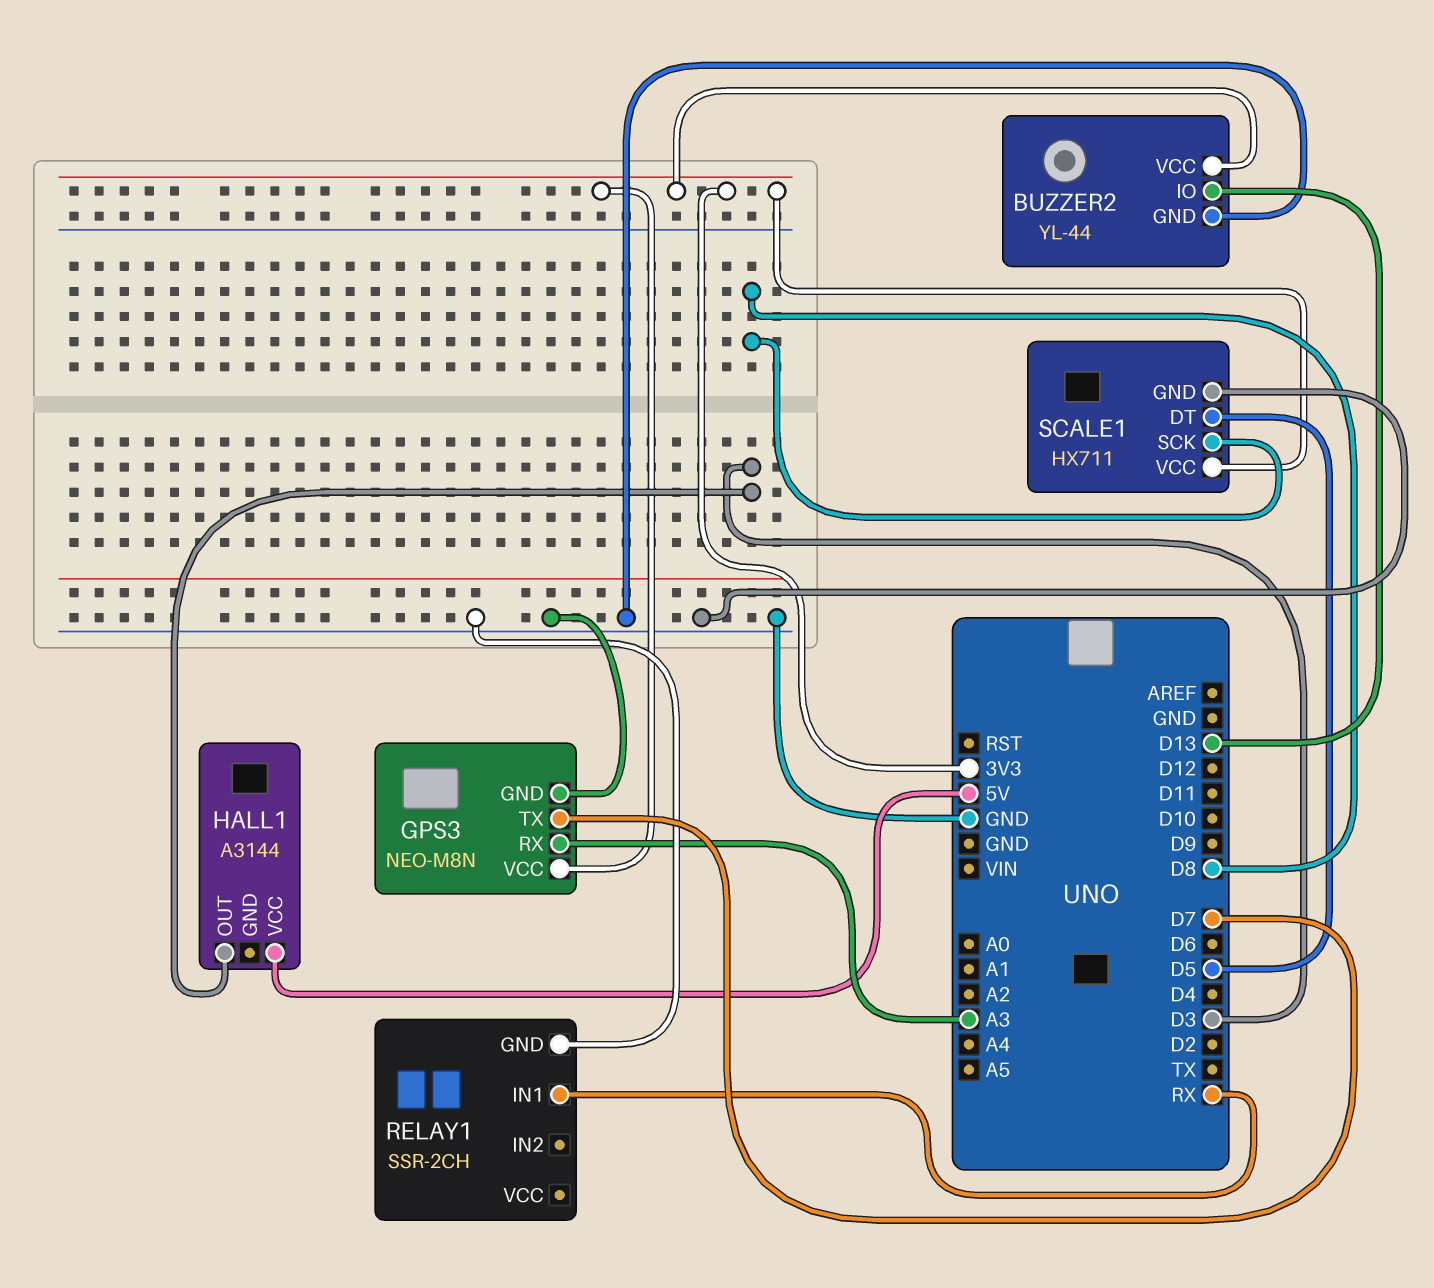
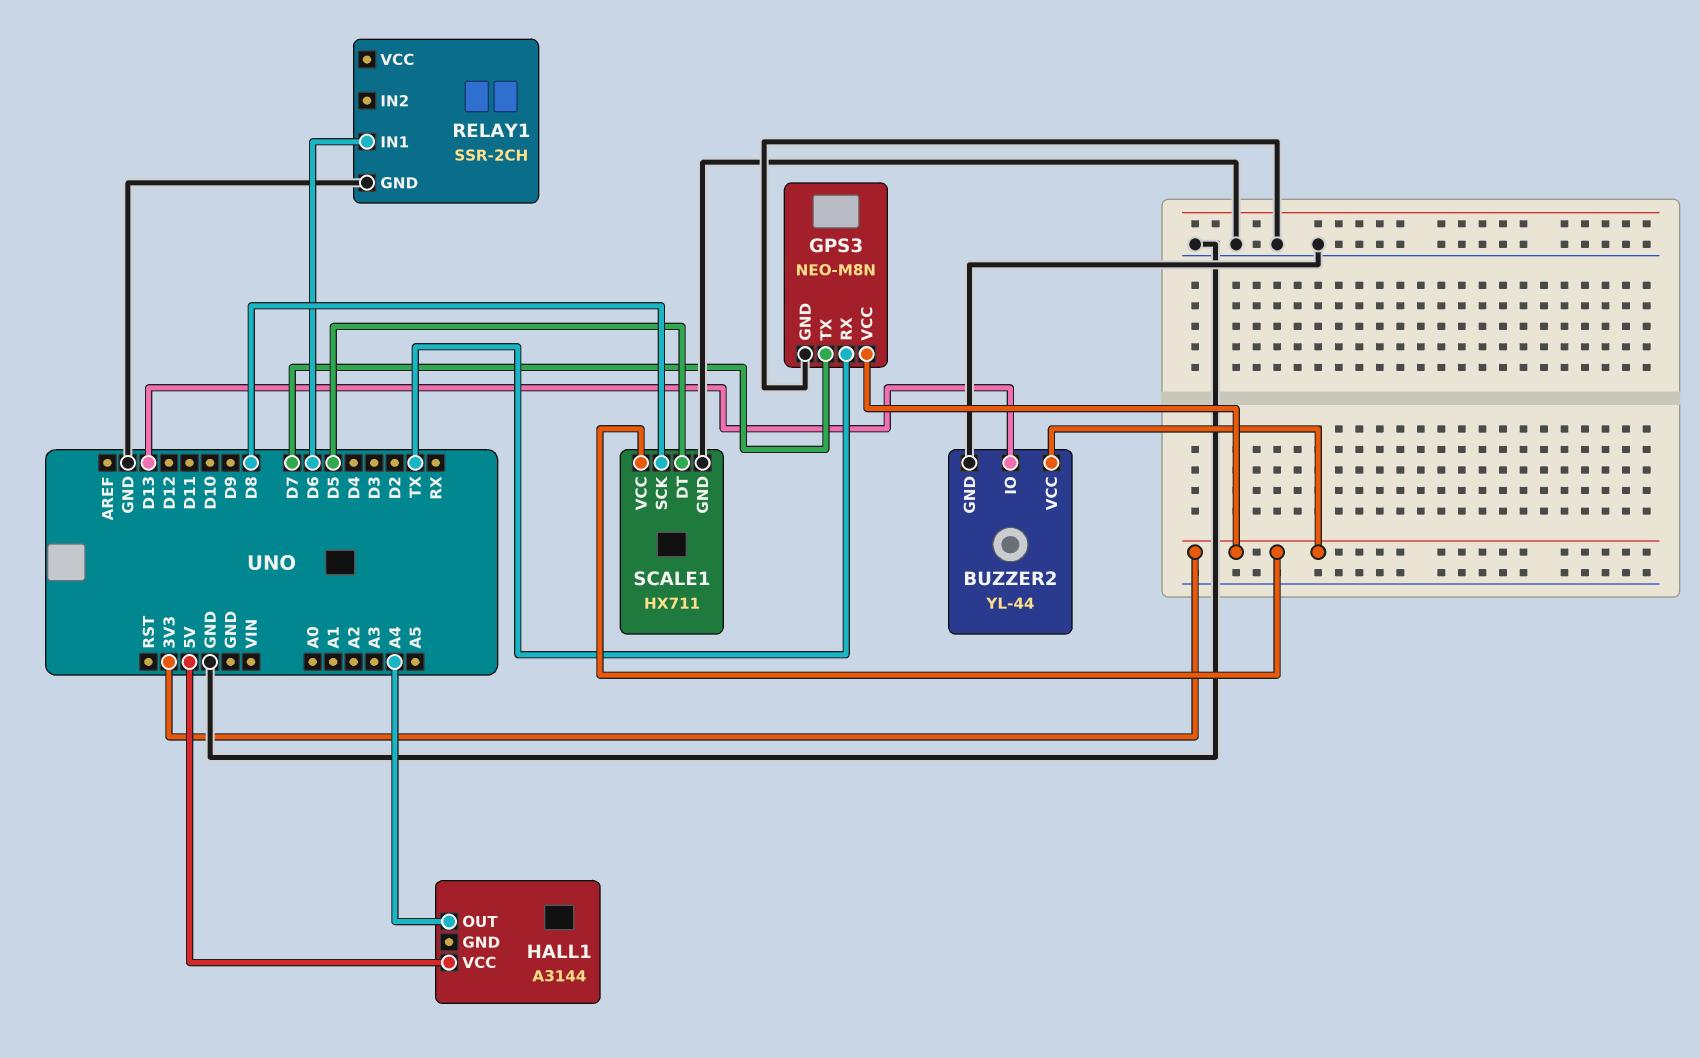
GPS3 pin RX: A3 -> TX
HALL1 pin OUT: D3 -> A4
RELAY1 pin IN1: RX -> D6

